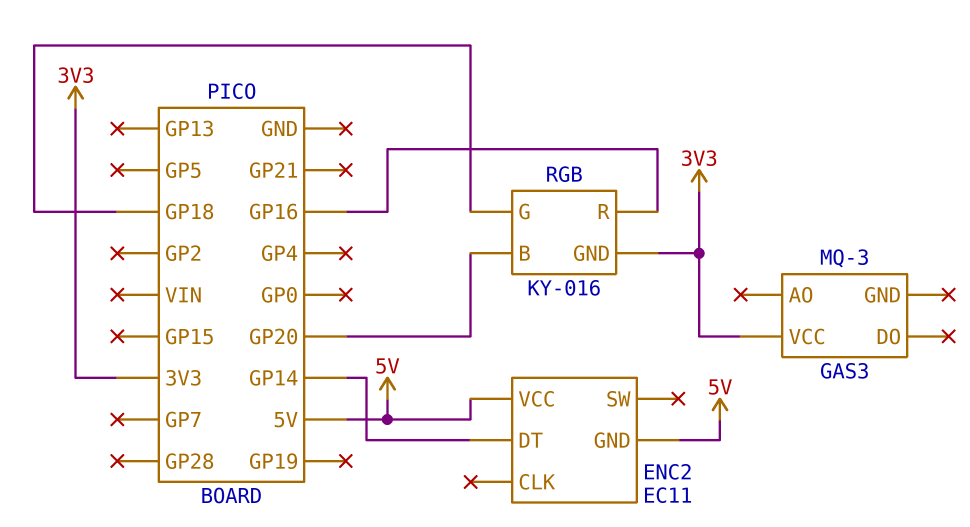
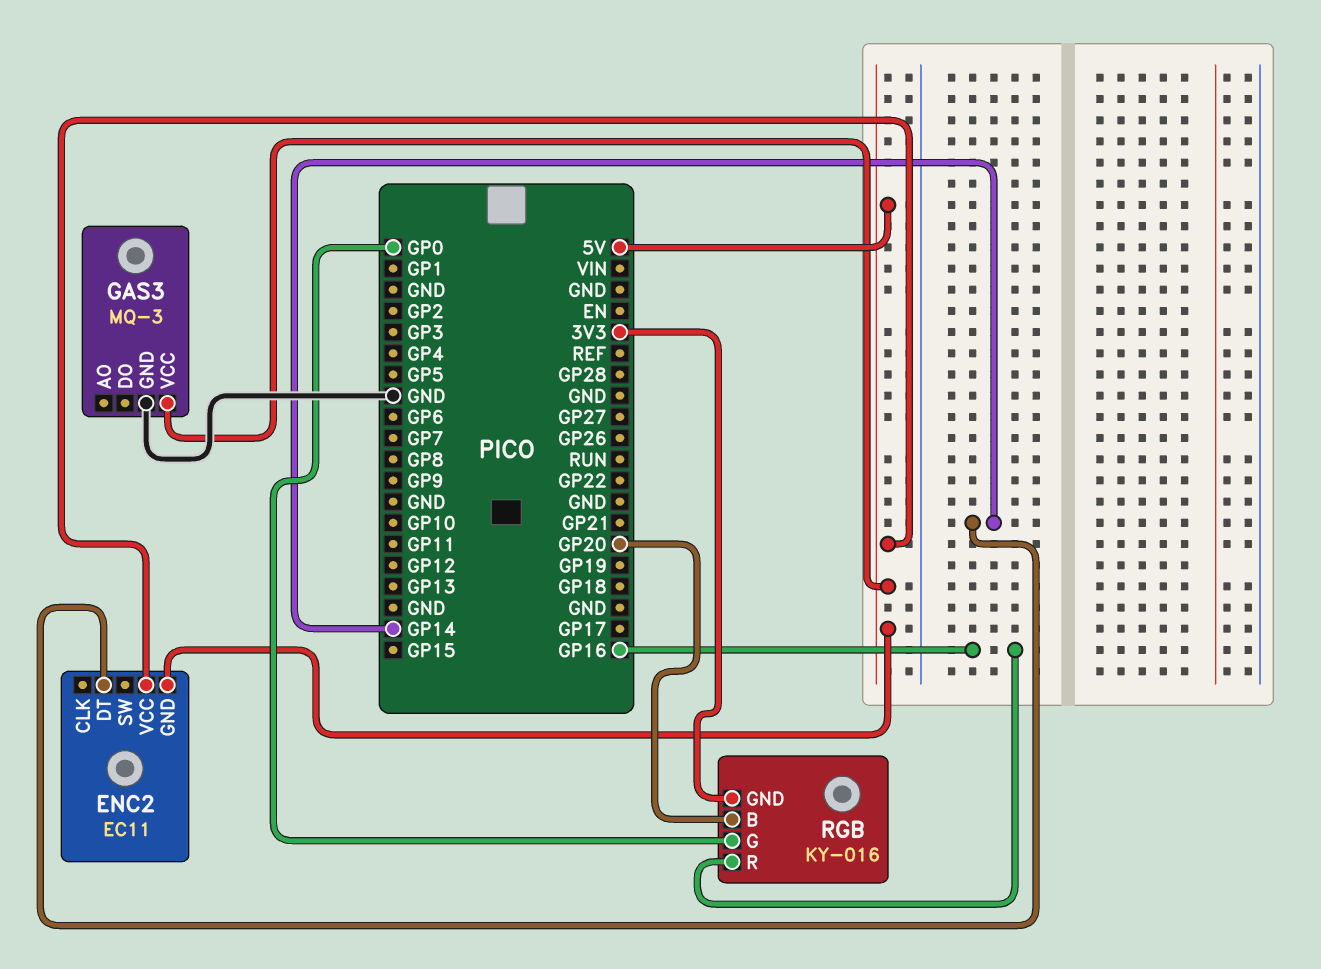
GAS3 pin GND: none -> GND
GAS3 pin VCC: 3V3 -> 5V
RGB pin G: GP18 -> GP0

